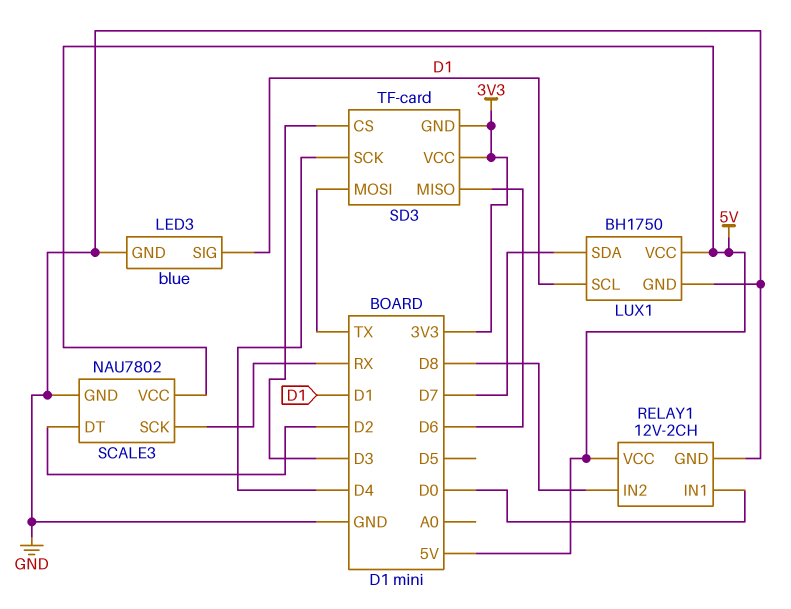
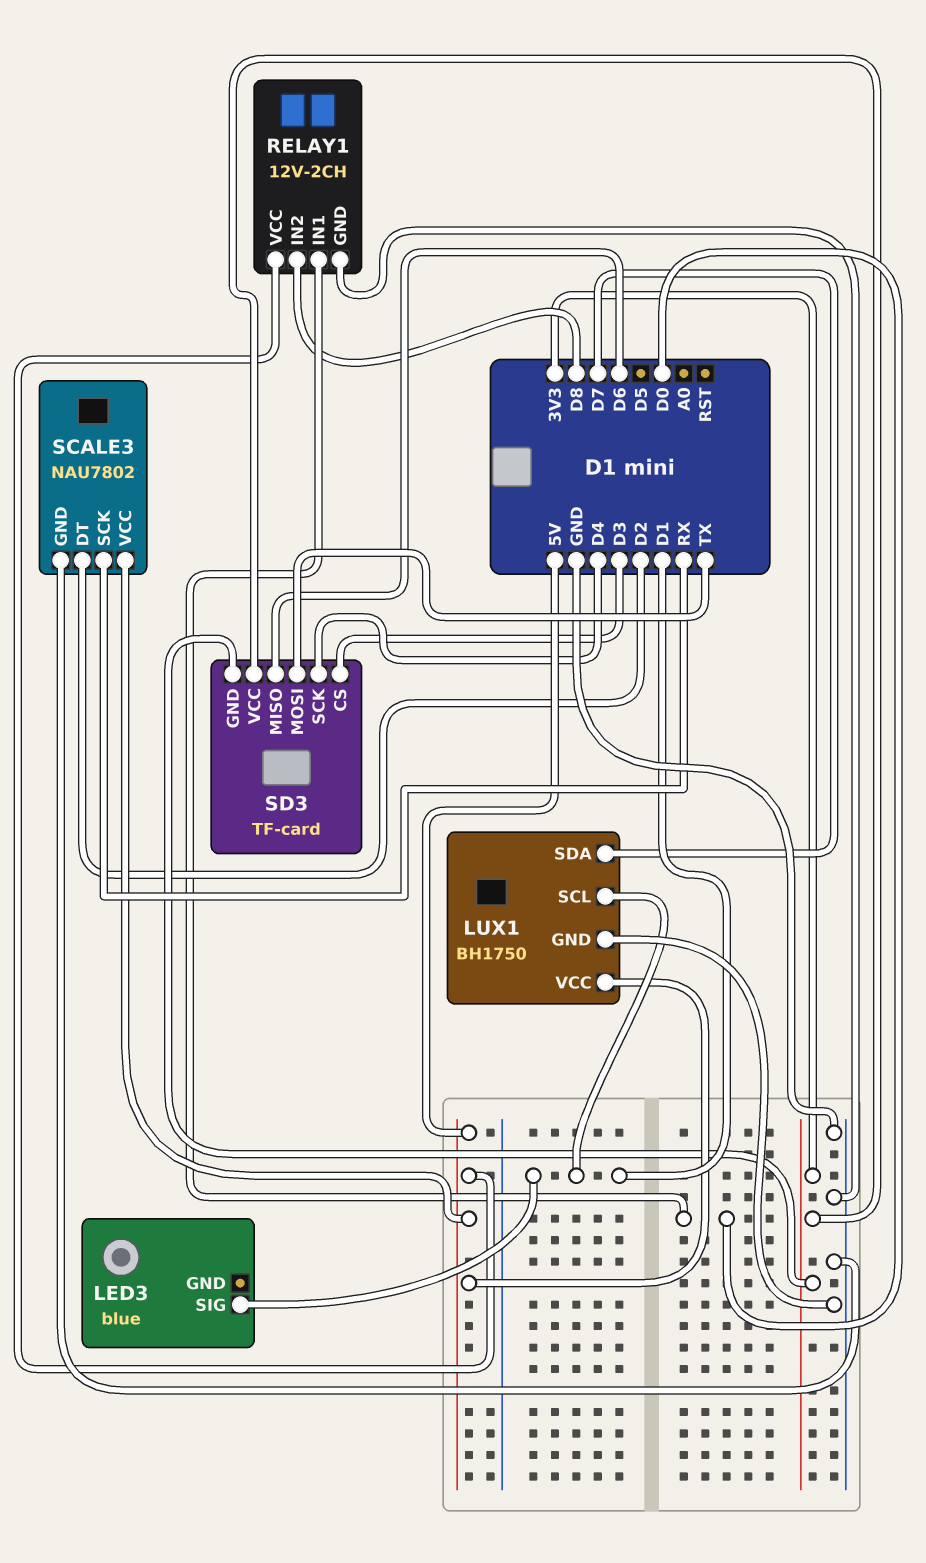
LED3 pin GND: GND -> none

